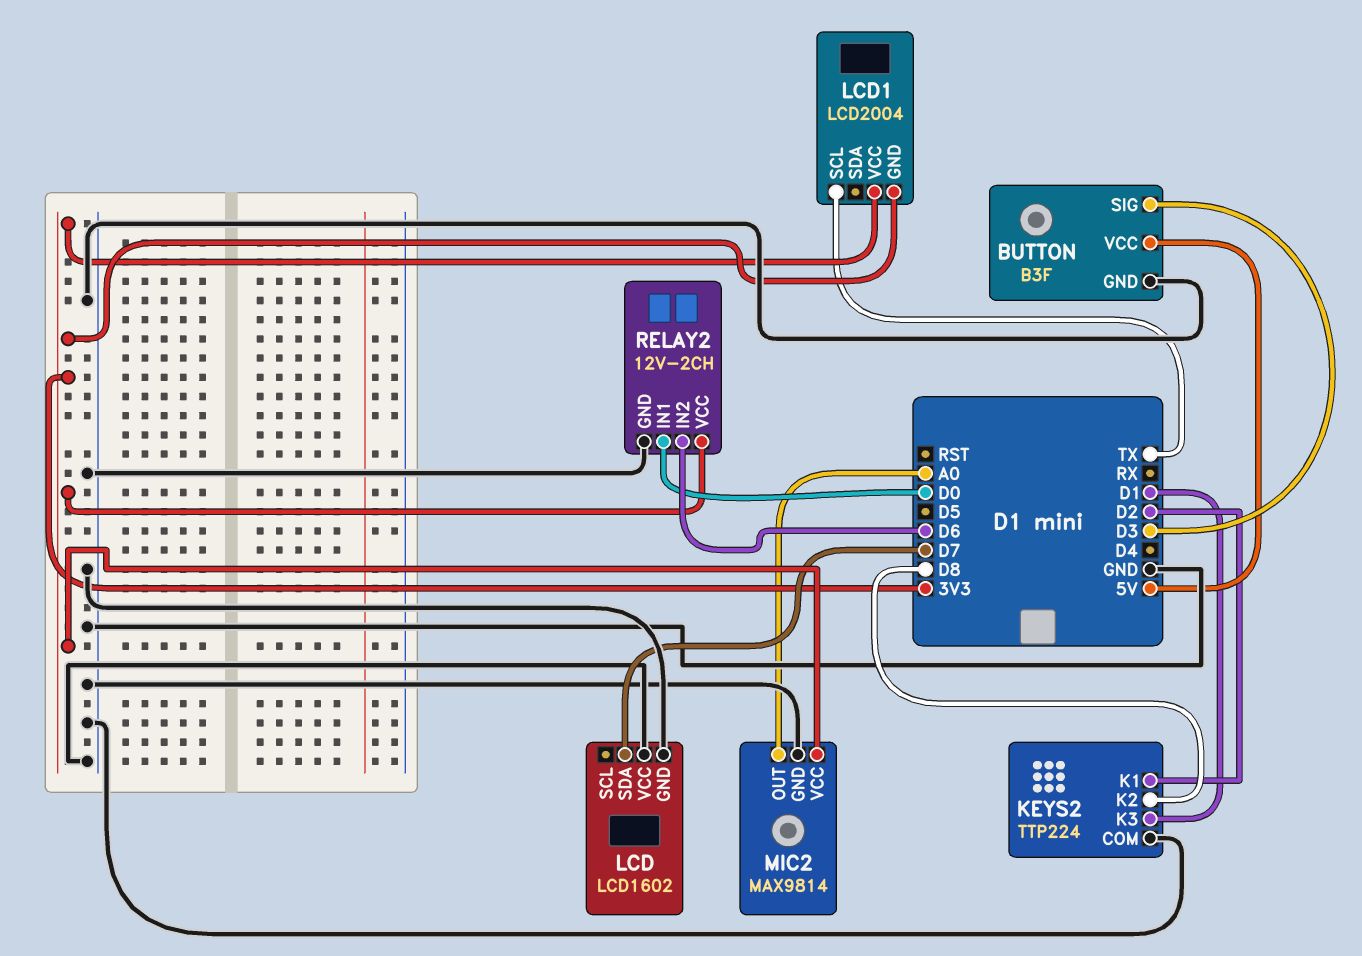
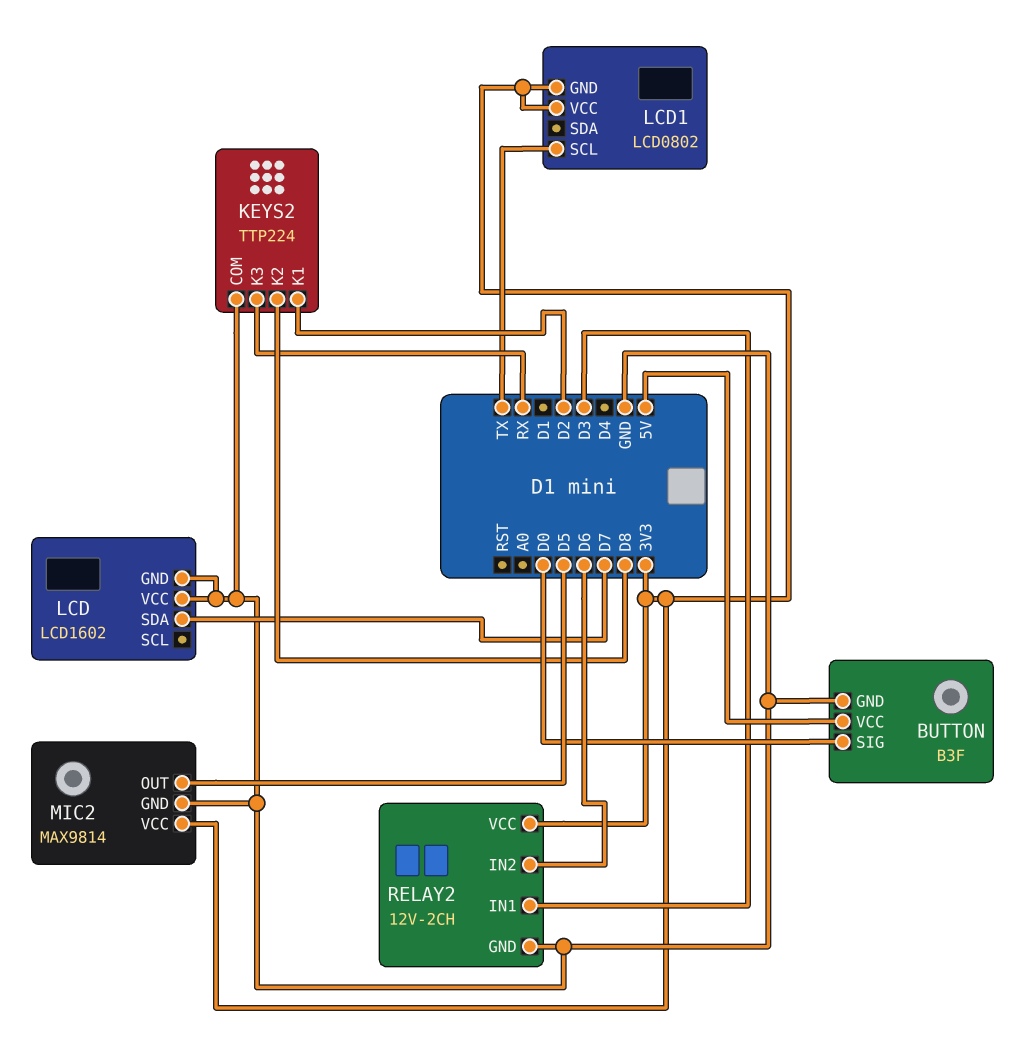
BUTTON pin SIG: D3 -> D0
KEYS2 pin K3: D1 -> RX
LCD1: LCD2004 -> LCD0802
MIC2 pin OUT: A0 -> D5
RELAY2 pin IN1: D0 -> D3

